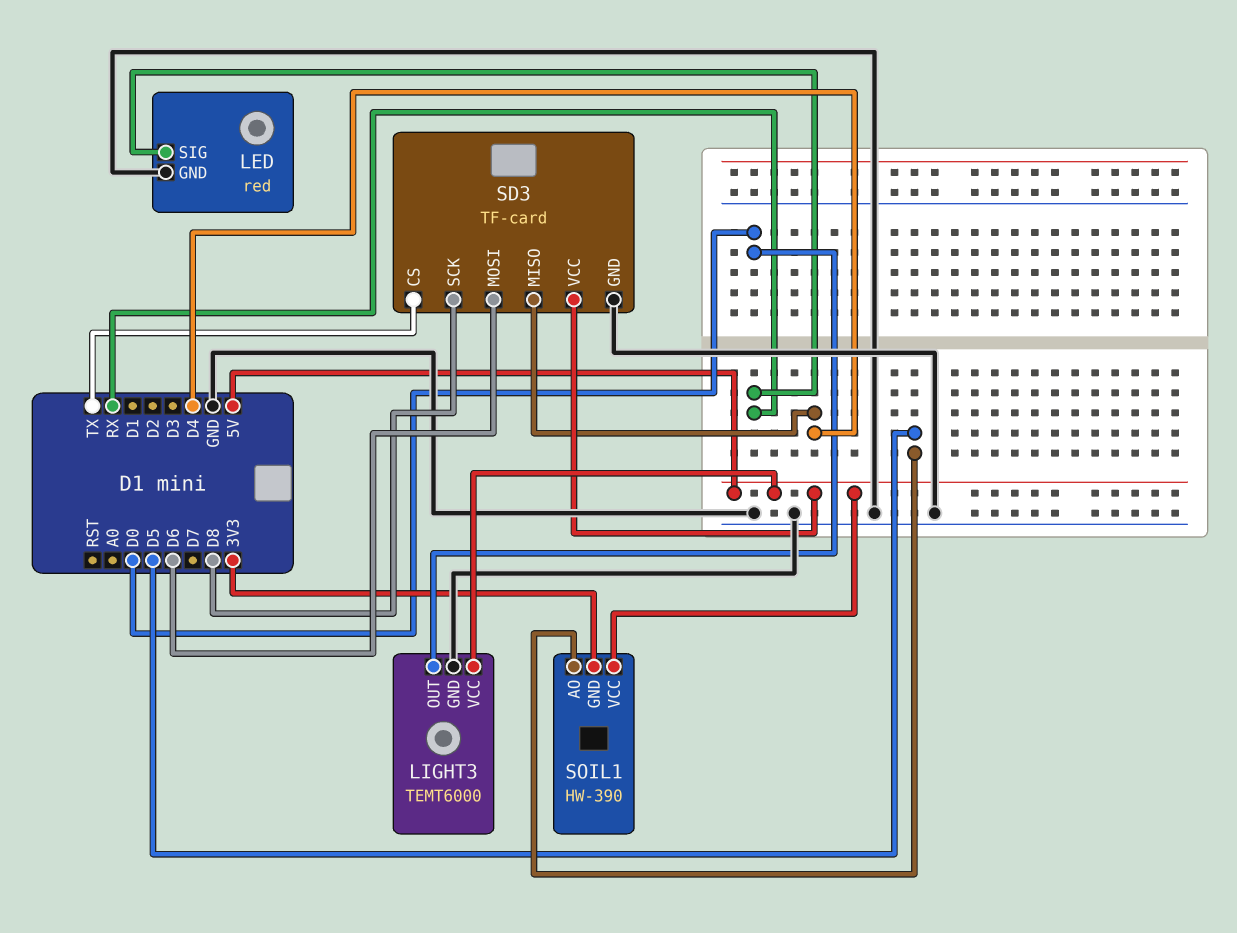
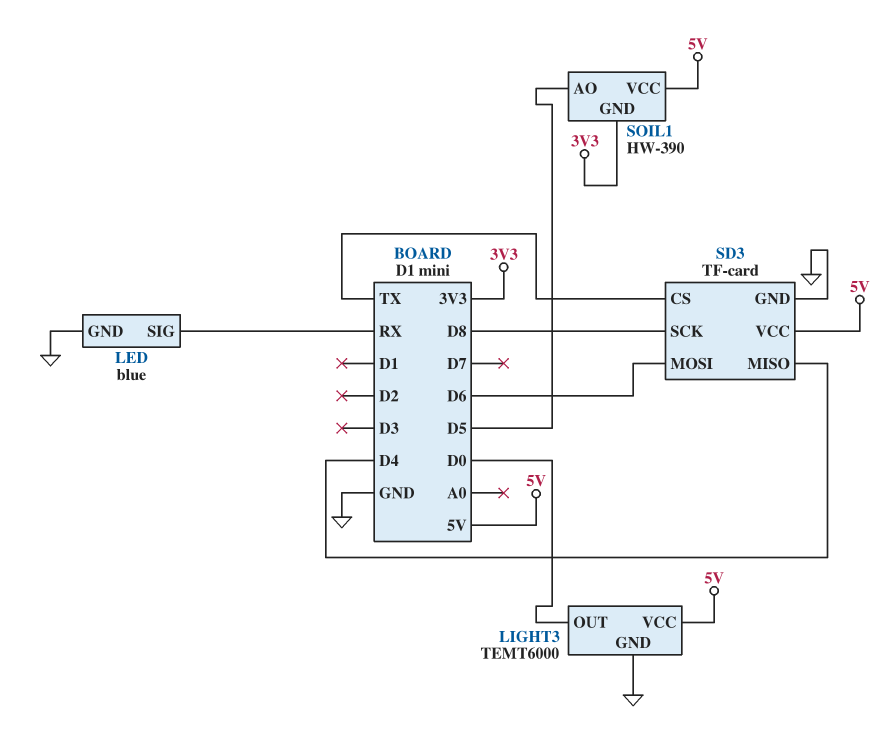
LED: red -> blue

